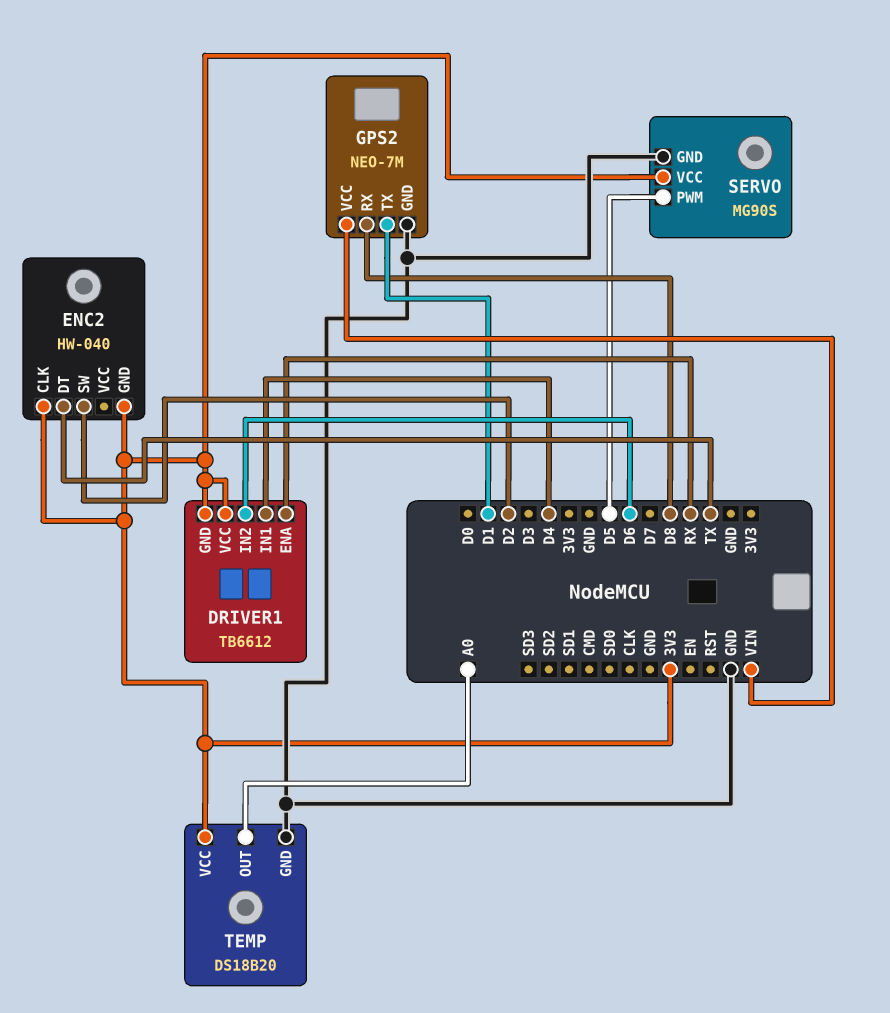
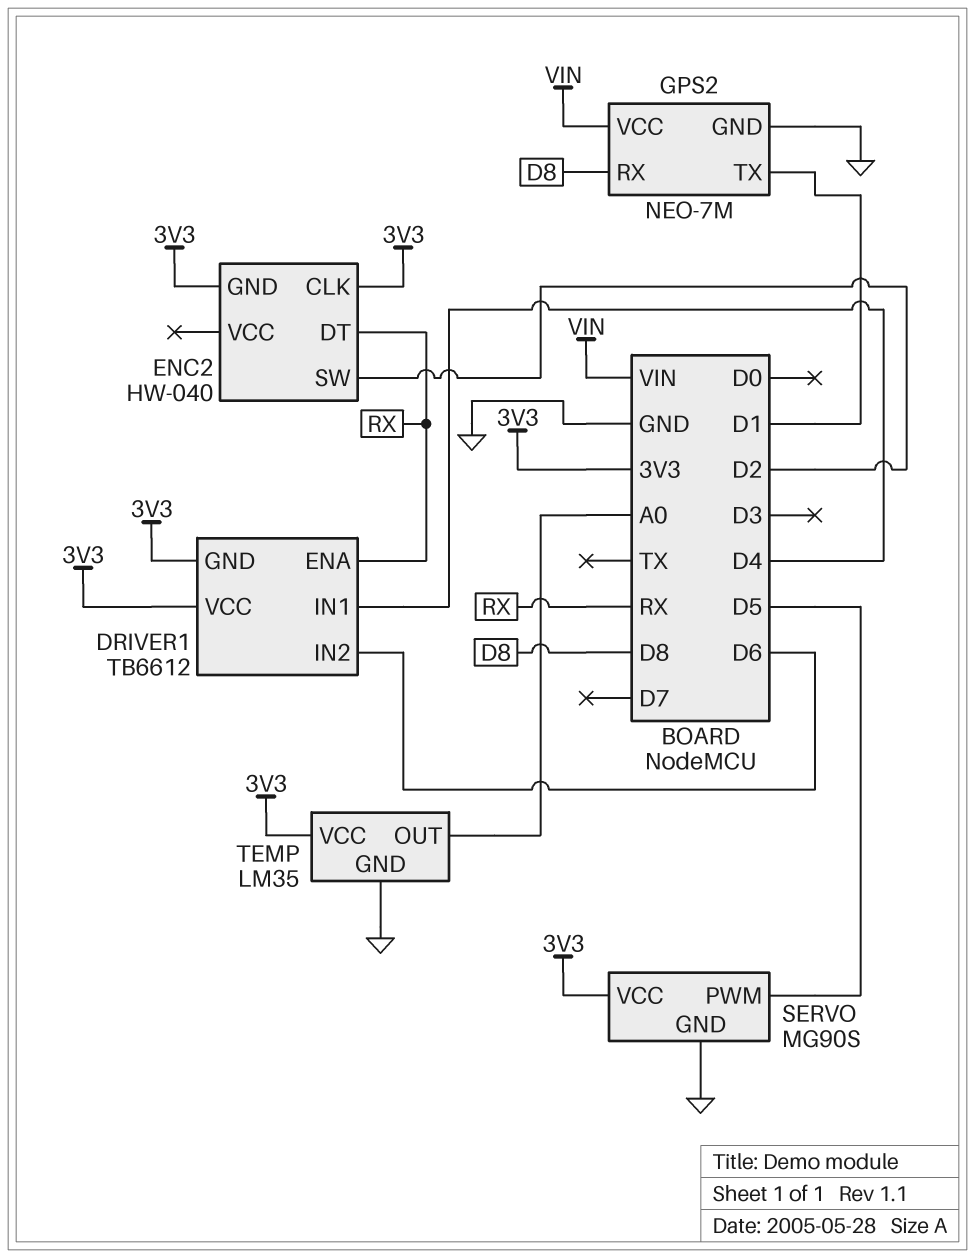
ENC2 pin DT: TX -> RX
TEMP: DS18B20 -> LM35

